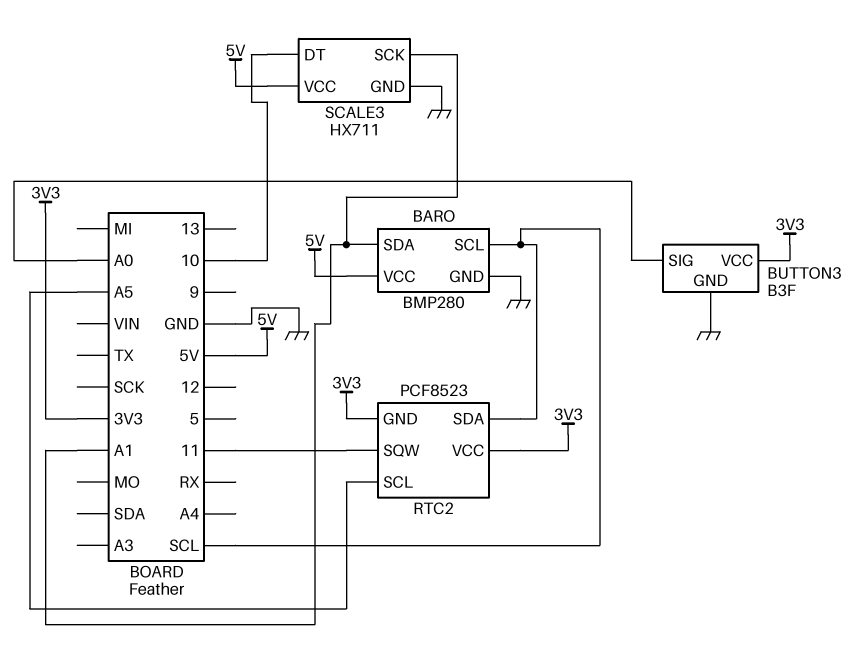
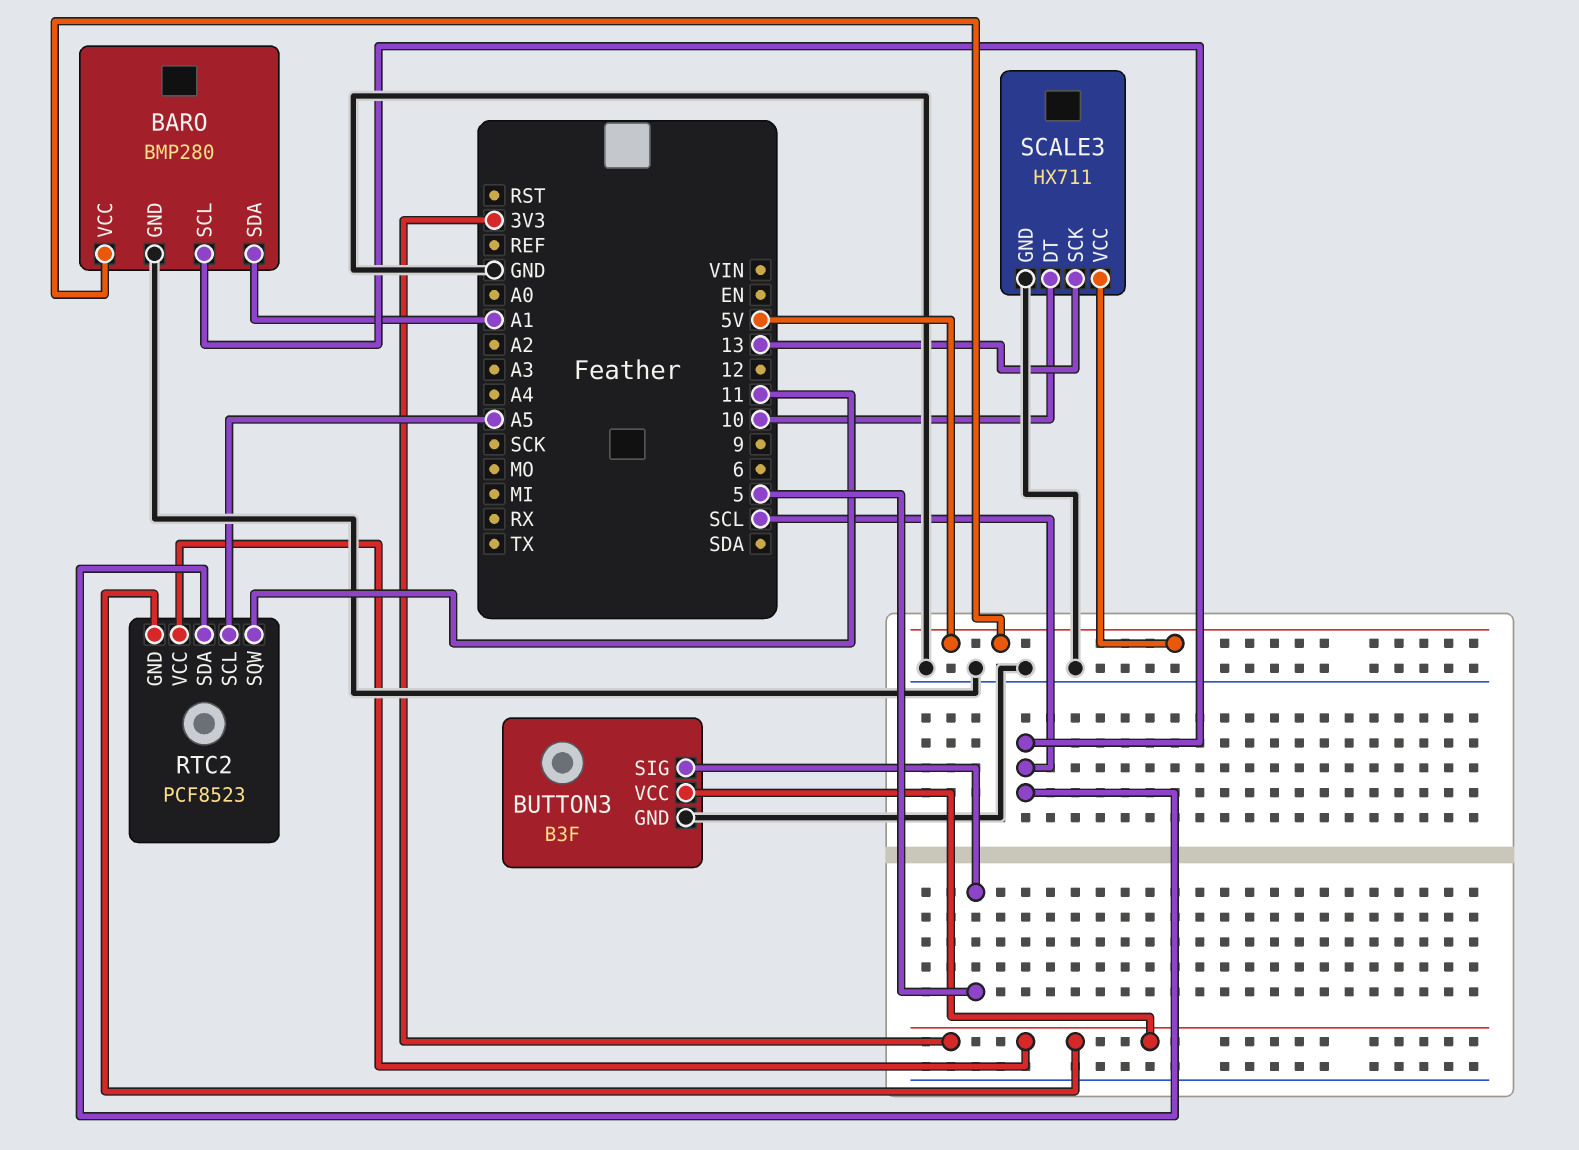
BUTTON3 pin SIG: A0 -> 5
SCALE3 pin SCK: A1 -> 13

